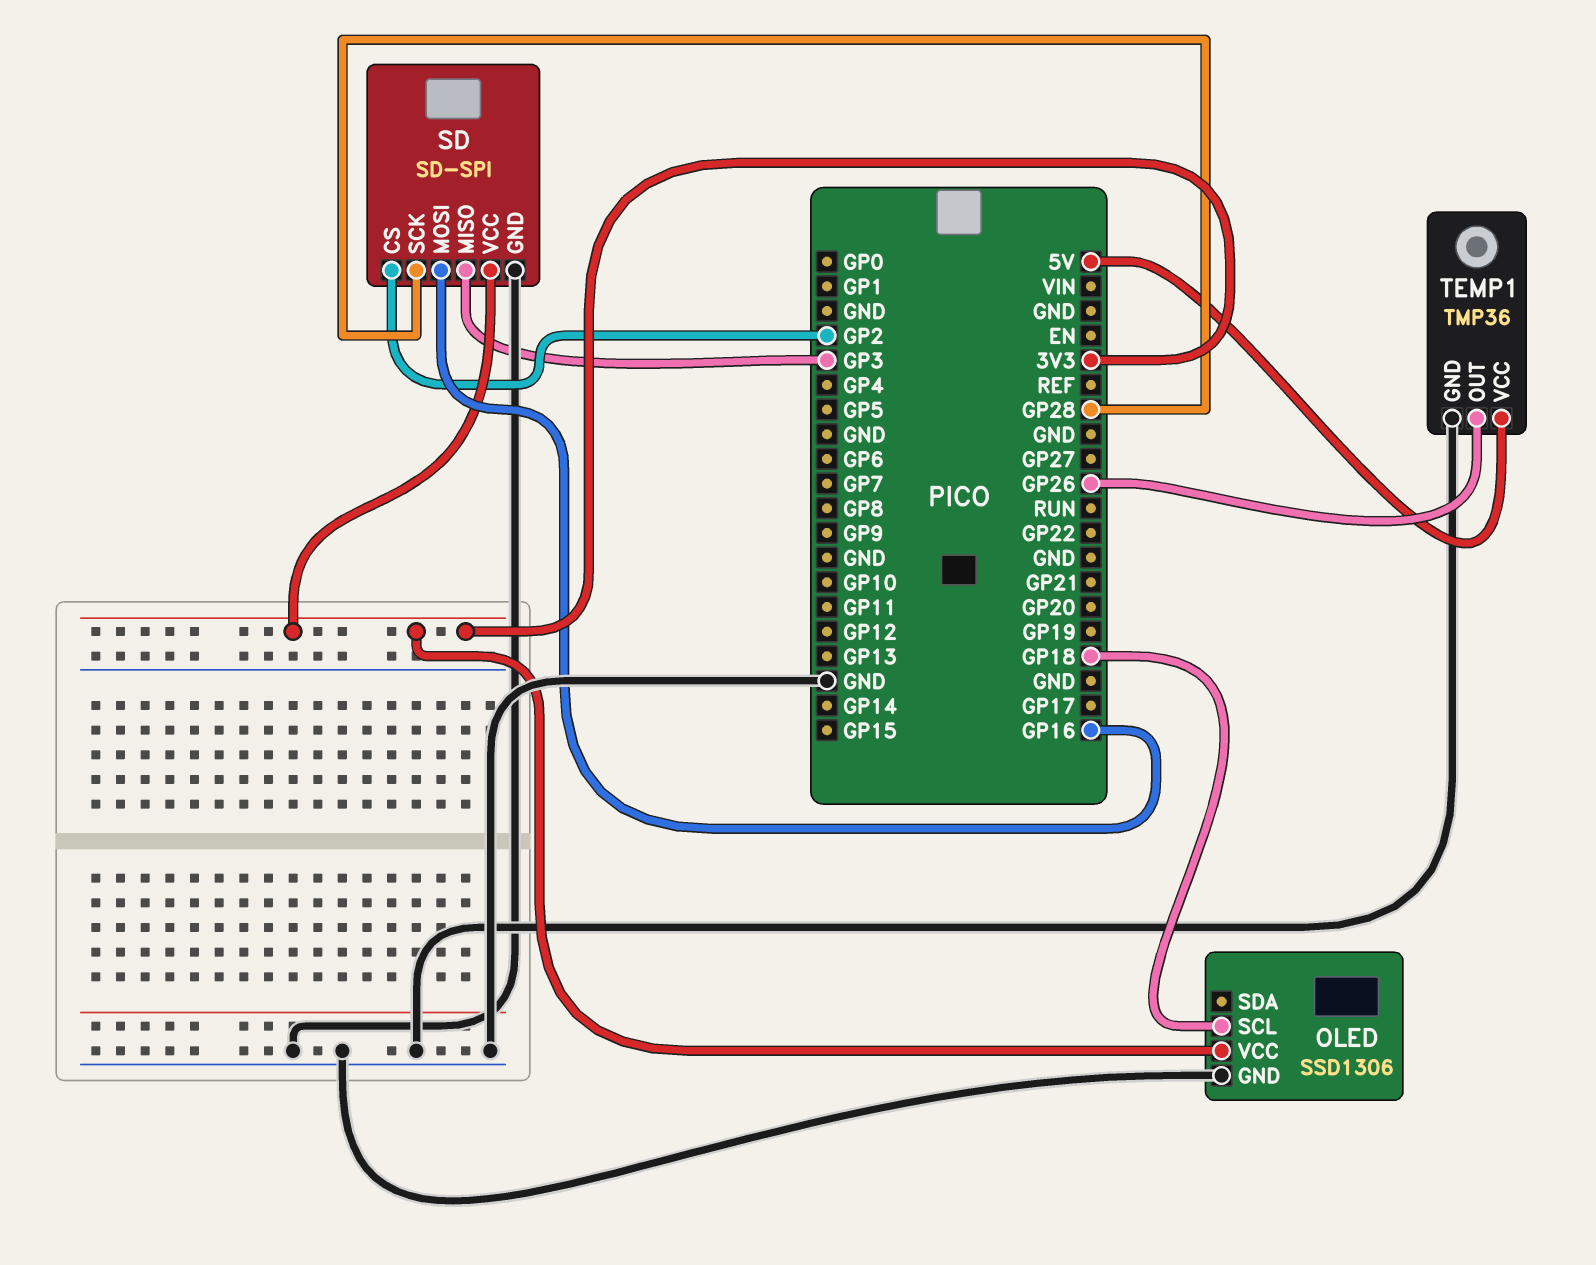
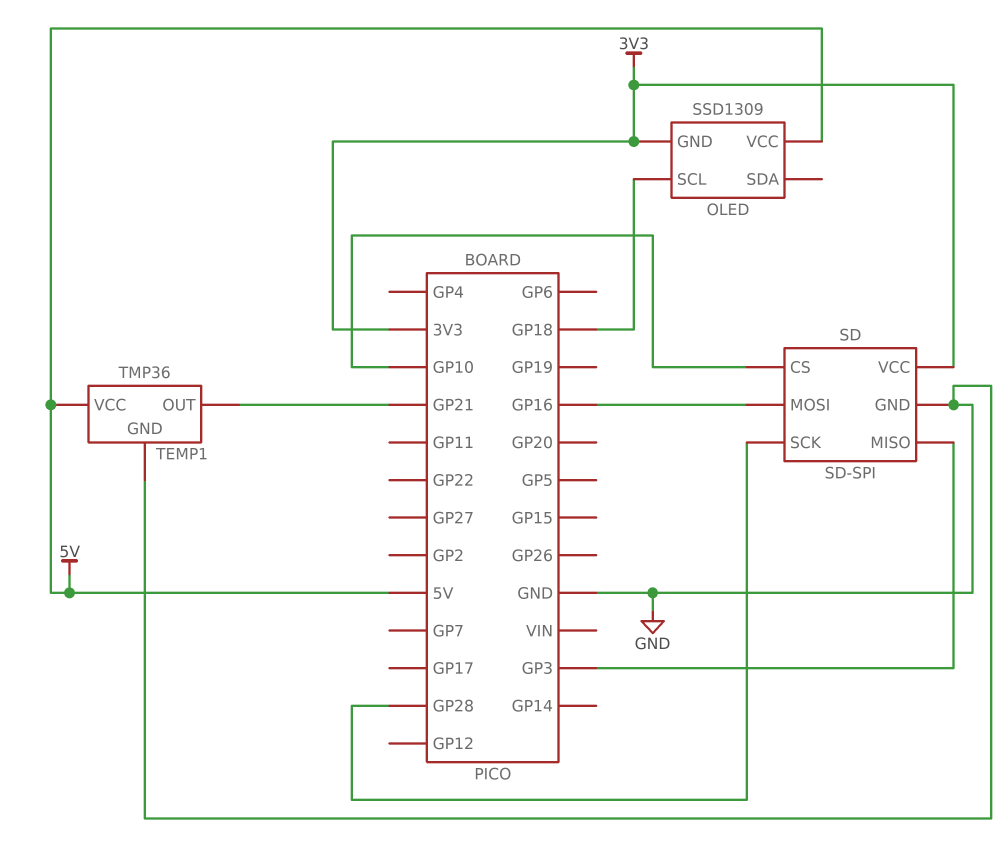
OLED: SSD1306 -> SSD1309
OLED pin GND: GND -> 3V3
OLED pin VCC: 3V3 -> 5V
SD pin CS: GP2 -> GP10
TEMP1 pin OUT: GP26 -> GP21

